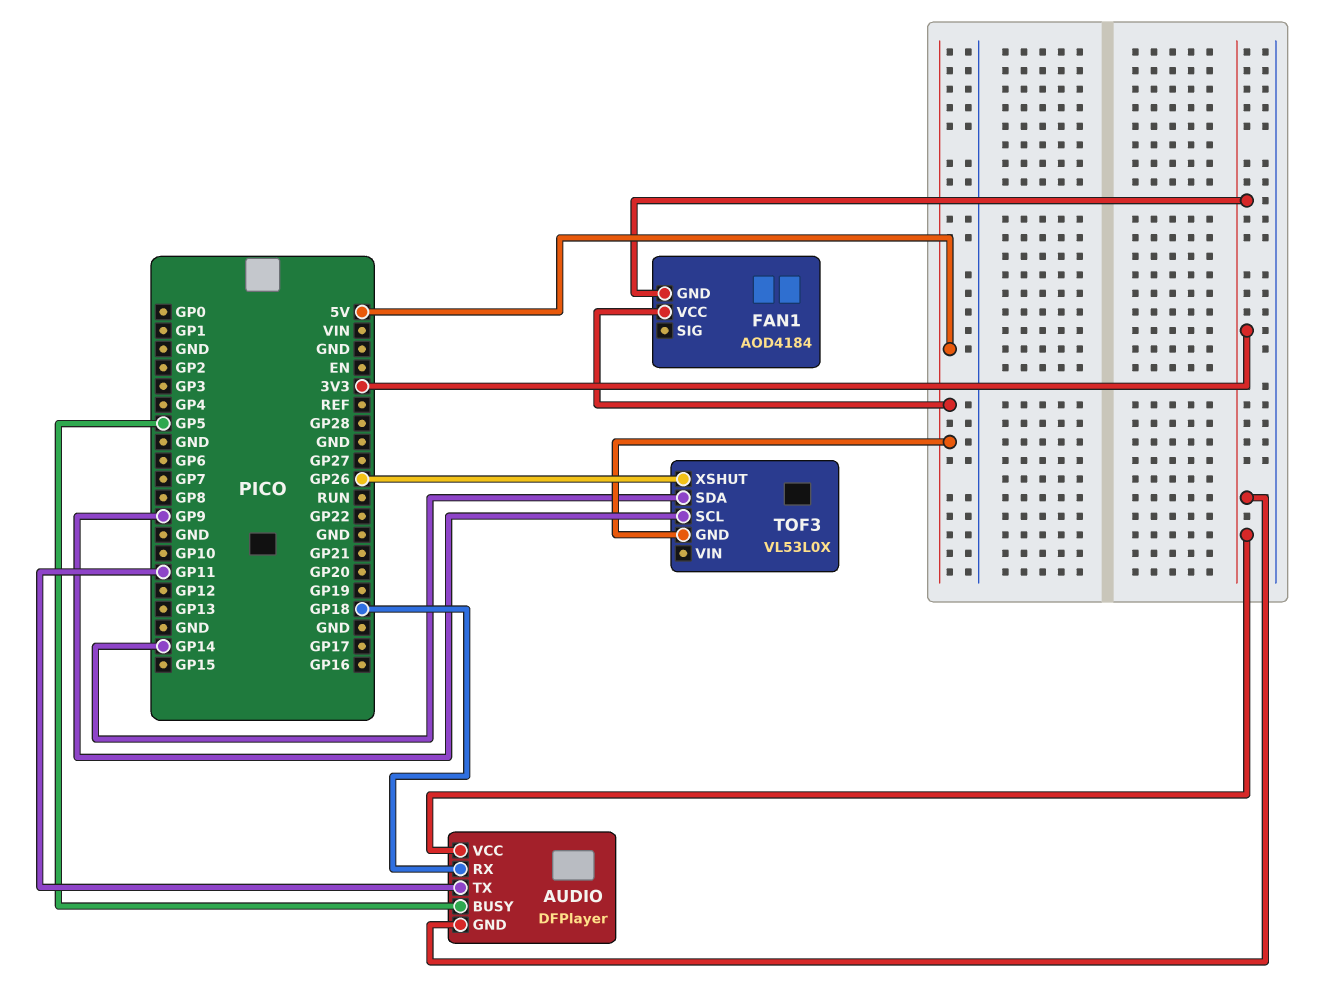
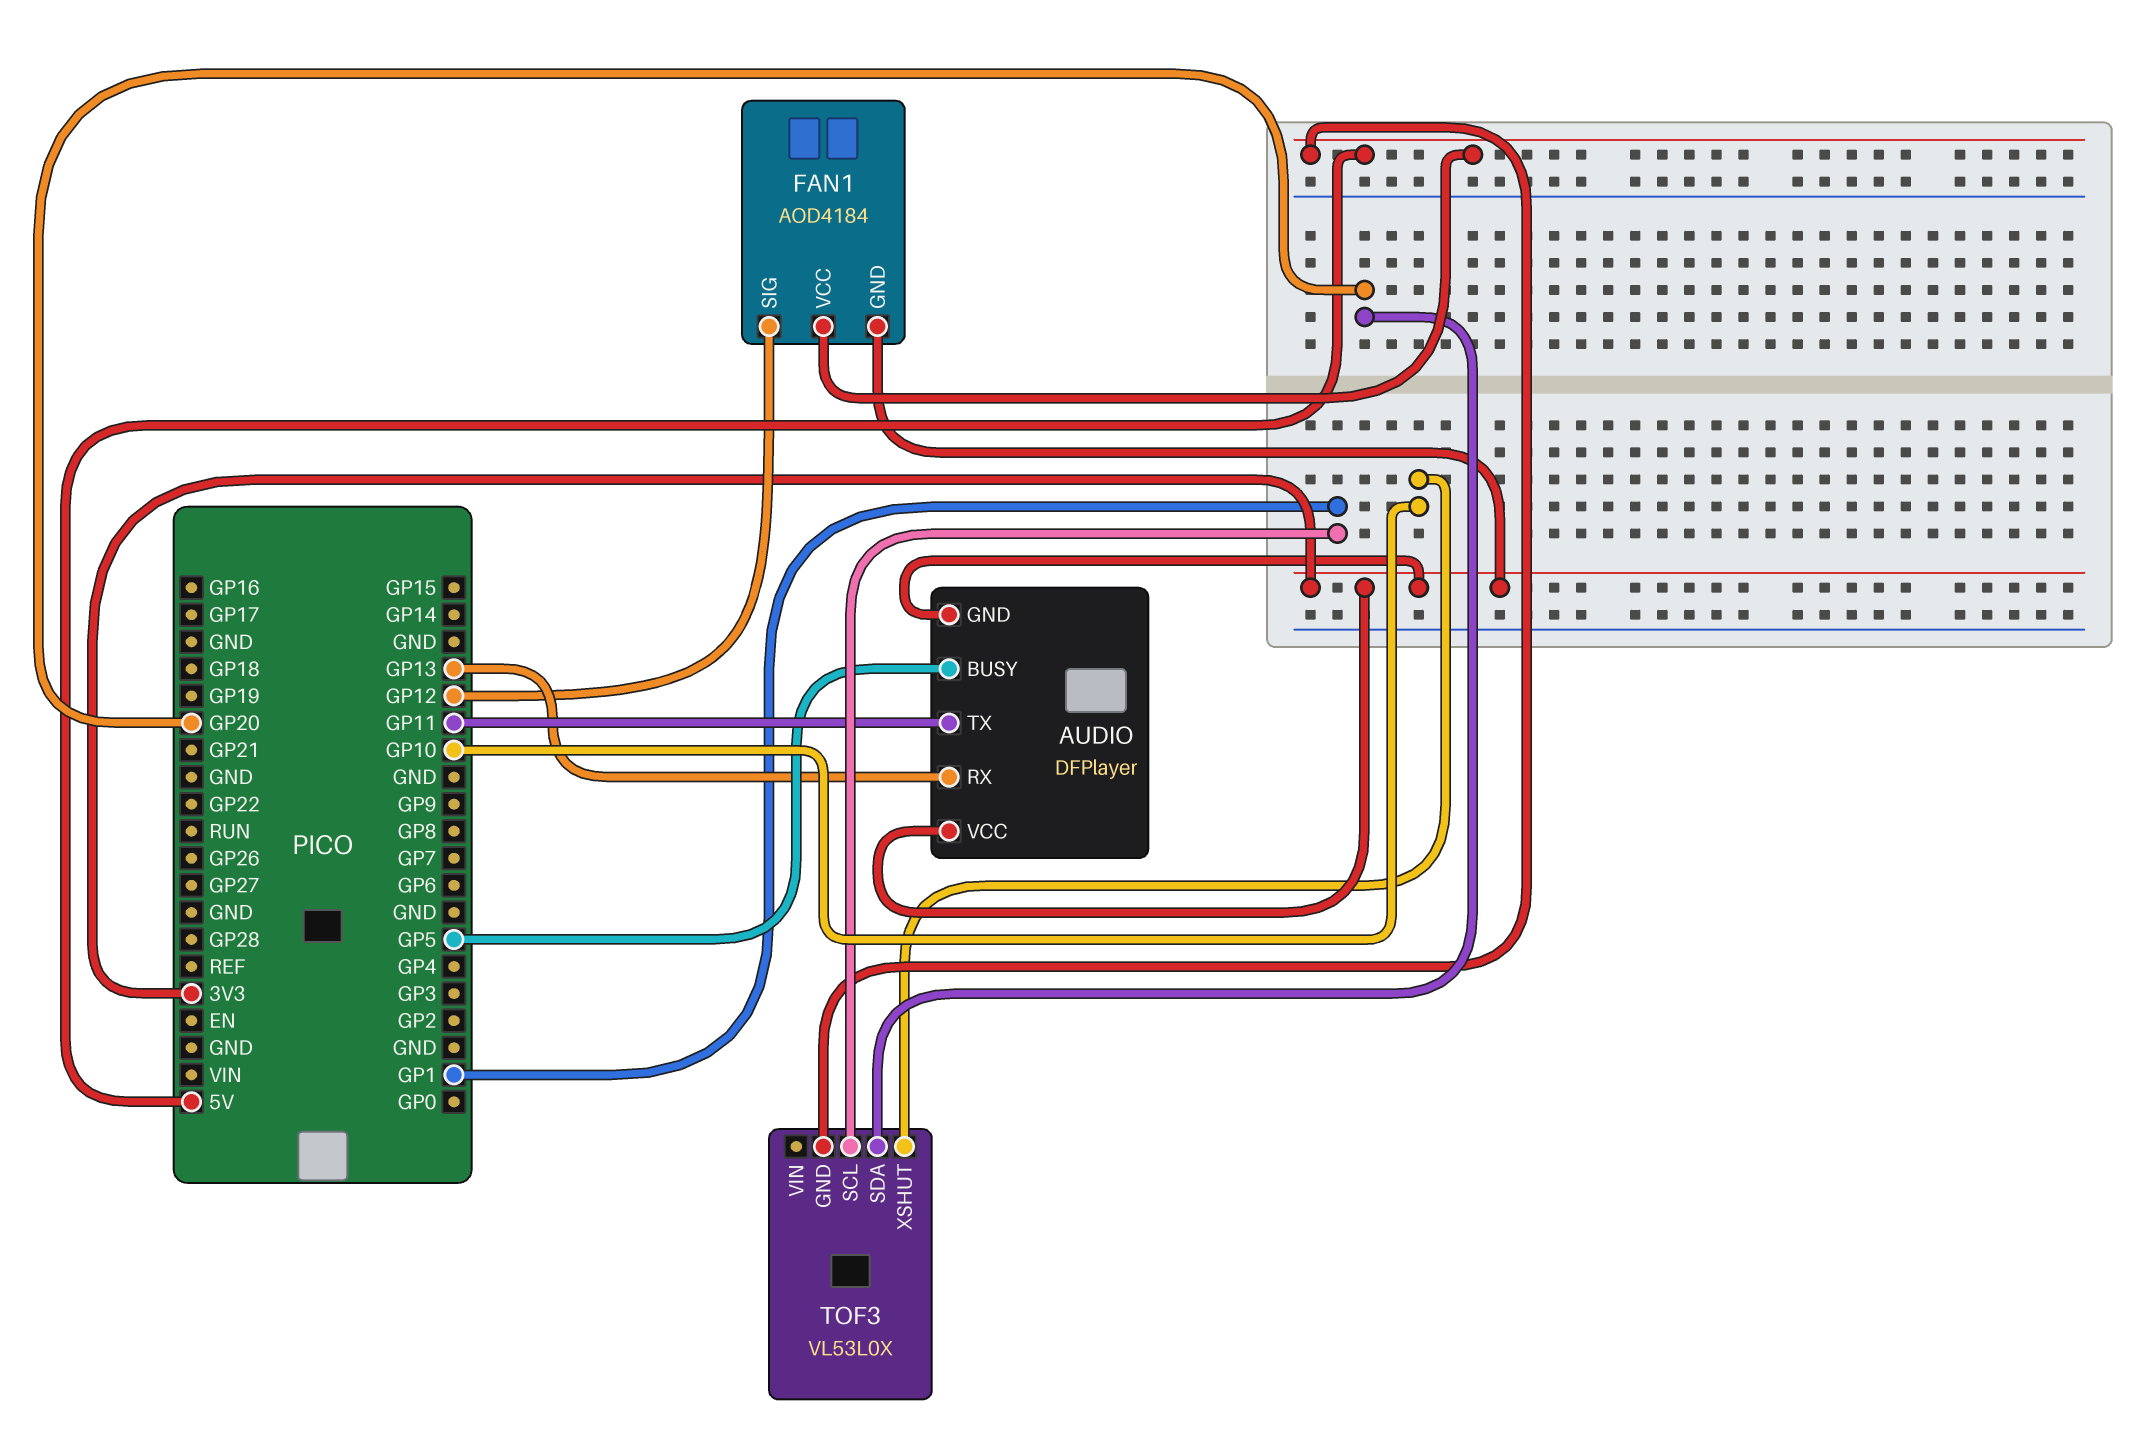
AUDIO pin RX: GP18 -> GP13
FAN1 pin SIG: none -> GP12
TOF3 pin SCL: GP9 -> GP1
TOF3 pin SDA: GP14 -> GP20
TOF3 pin XSHUT: GP26 -> GP10

